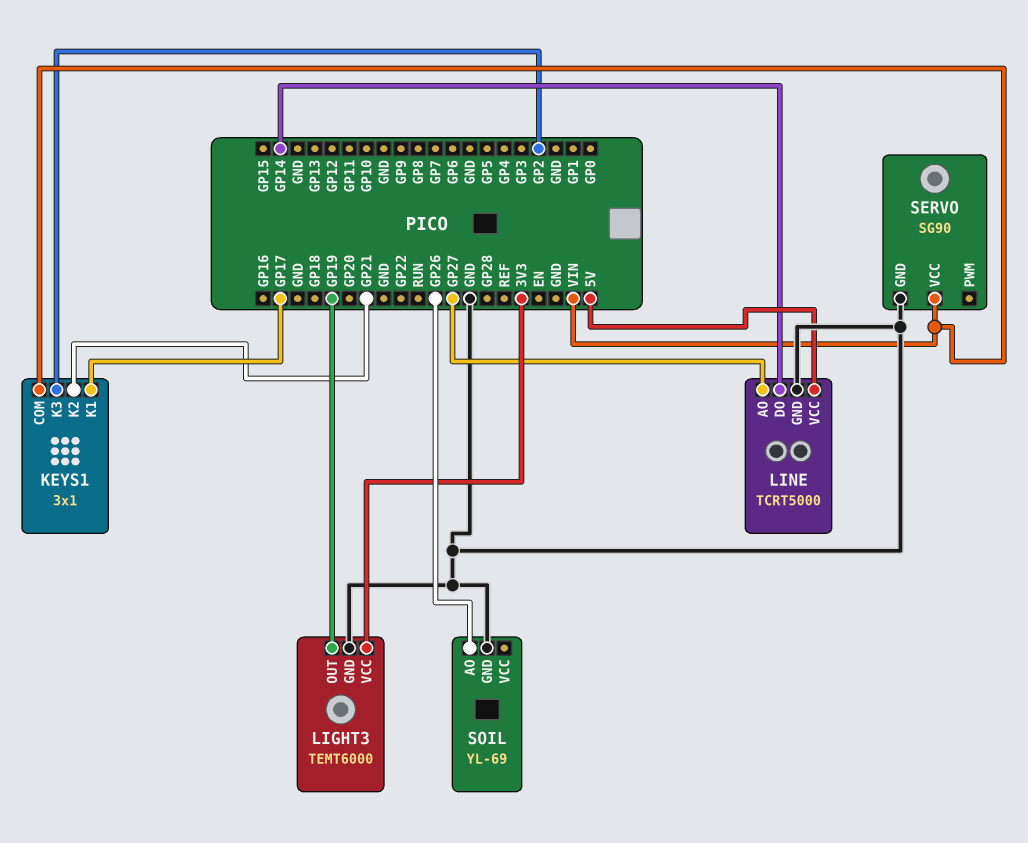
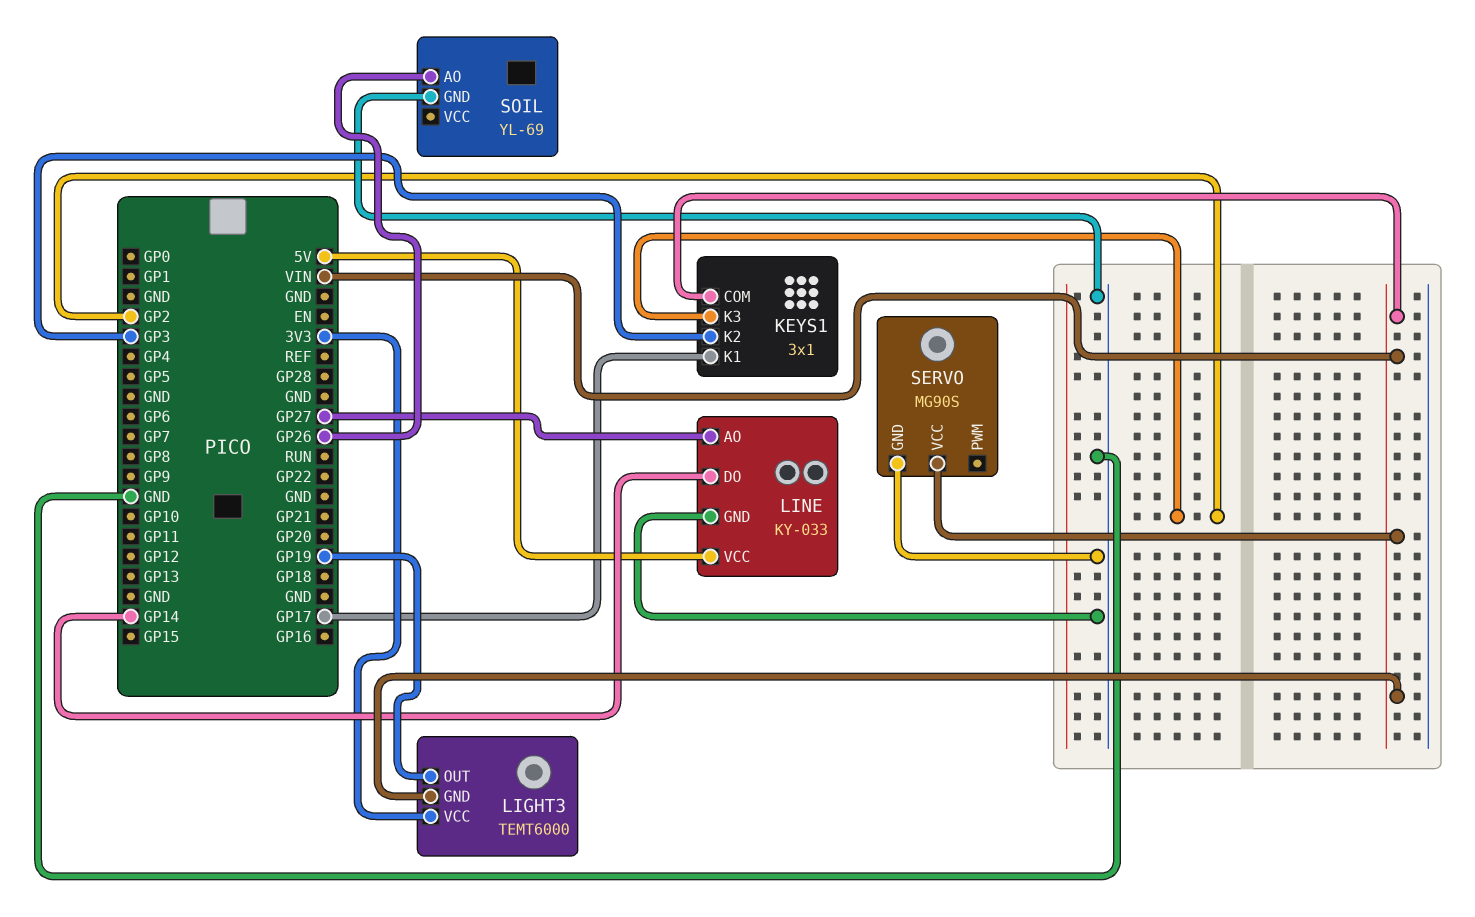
KEYS1 pin K2: GP21 -> GP3
LIGHT3 pin GND: GND -> VIN
LINE: TCRT5000 -> KY-033
SERVO: SG90 -> MG90S

